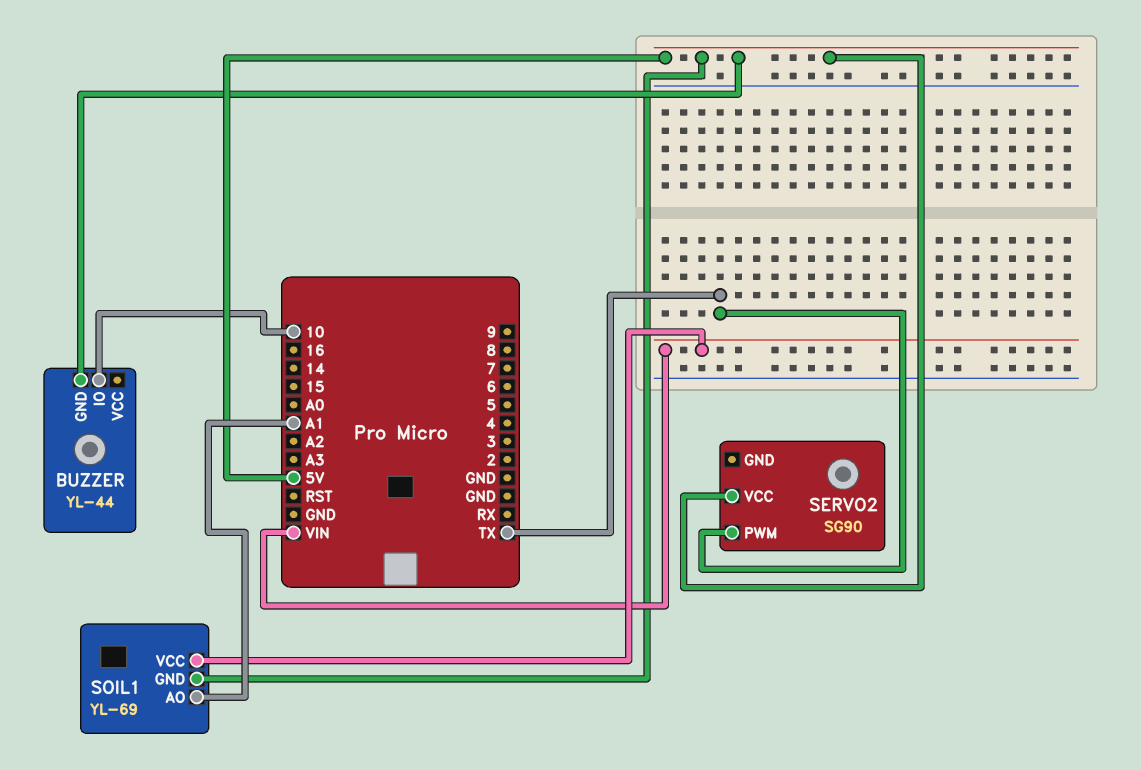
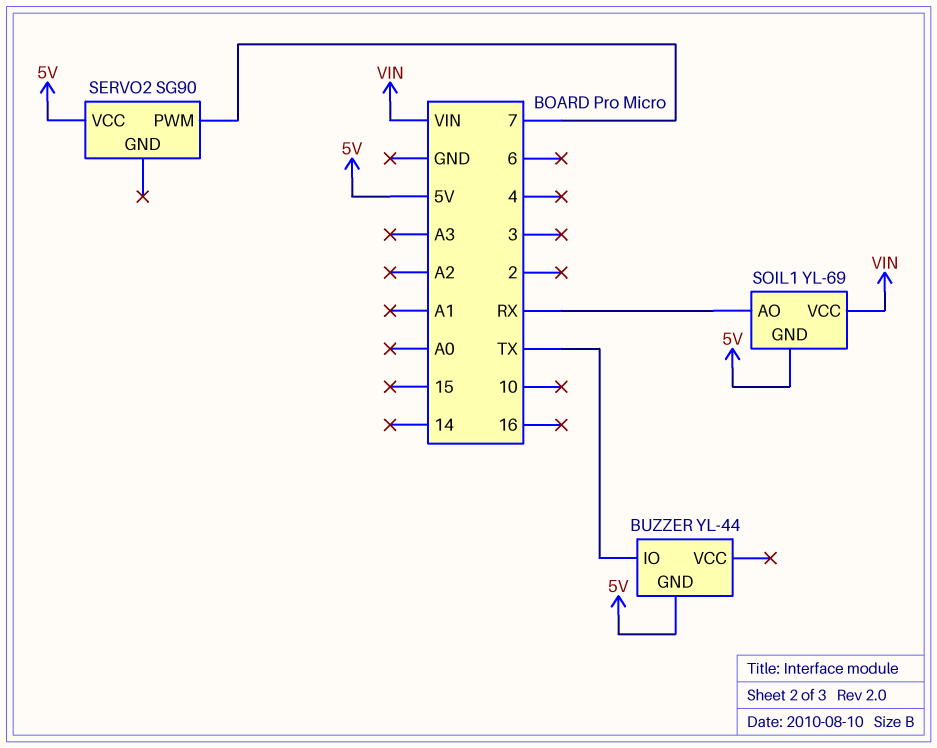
BUZZER pin IO: 10 -> TX
SERVO2 pin PWM: TX -> 7
SOIL1 pin AO: A1 -> RX

